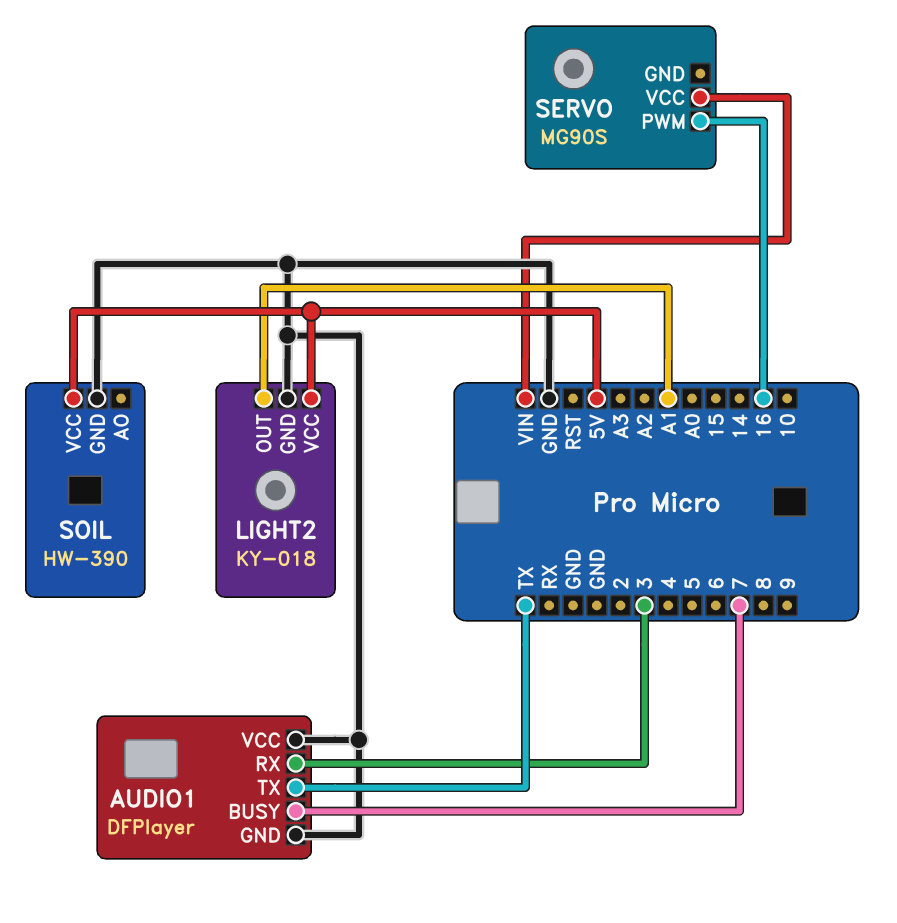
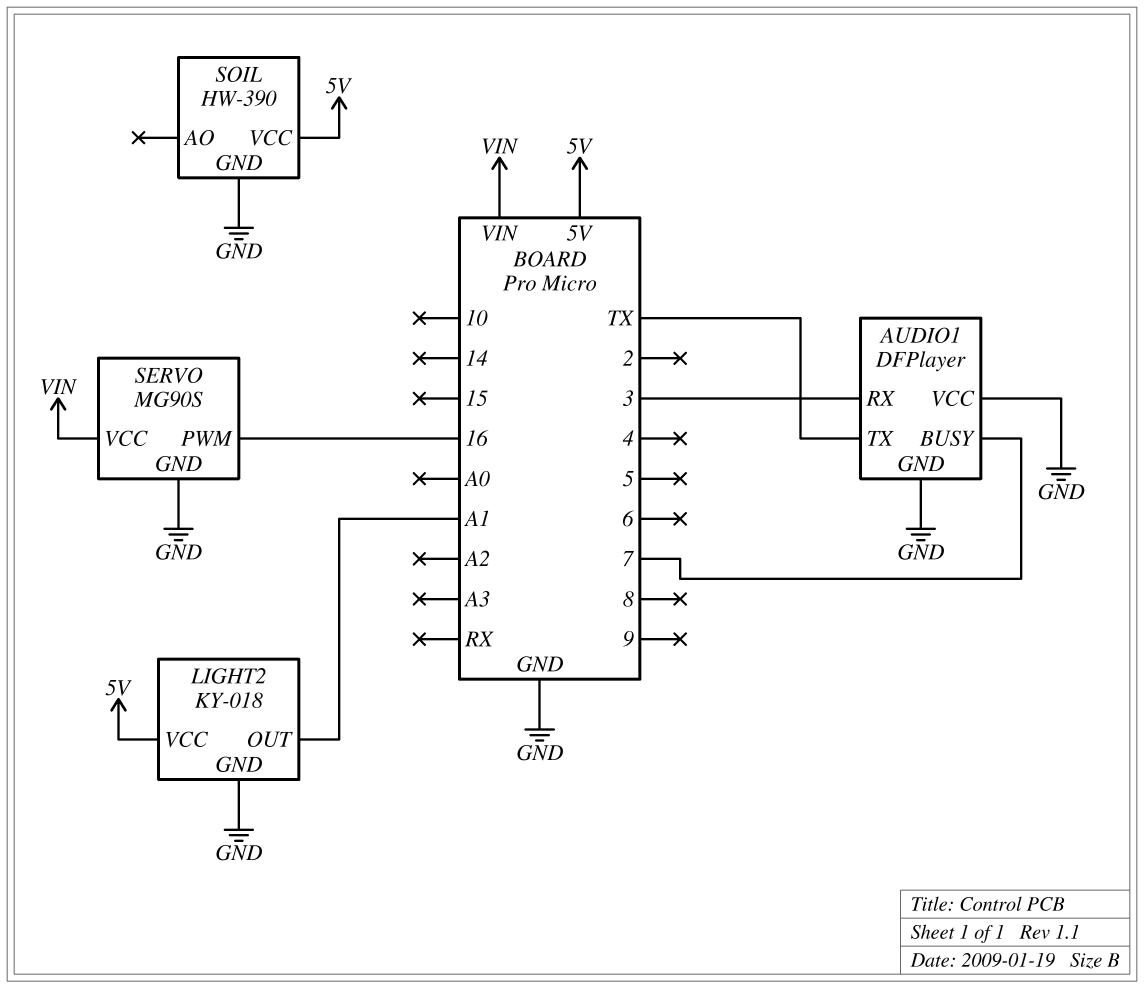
SERVO pin GND: none -> GND

